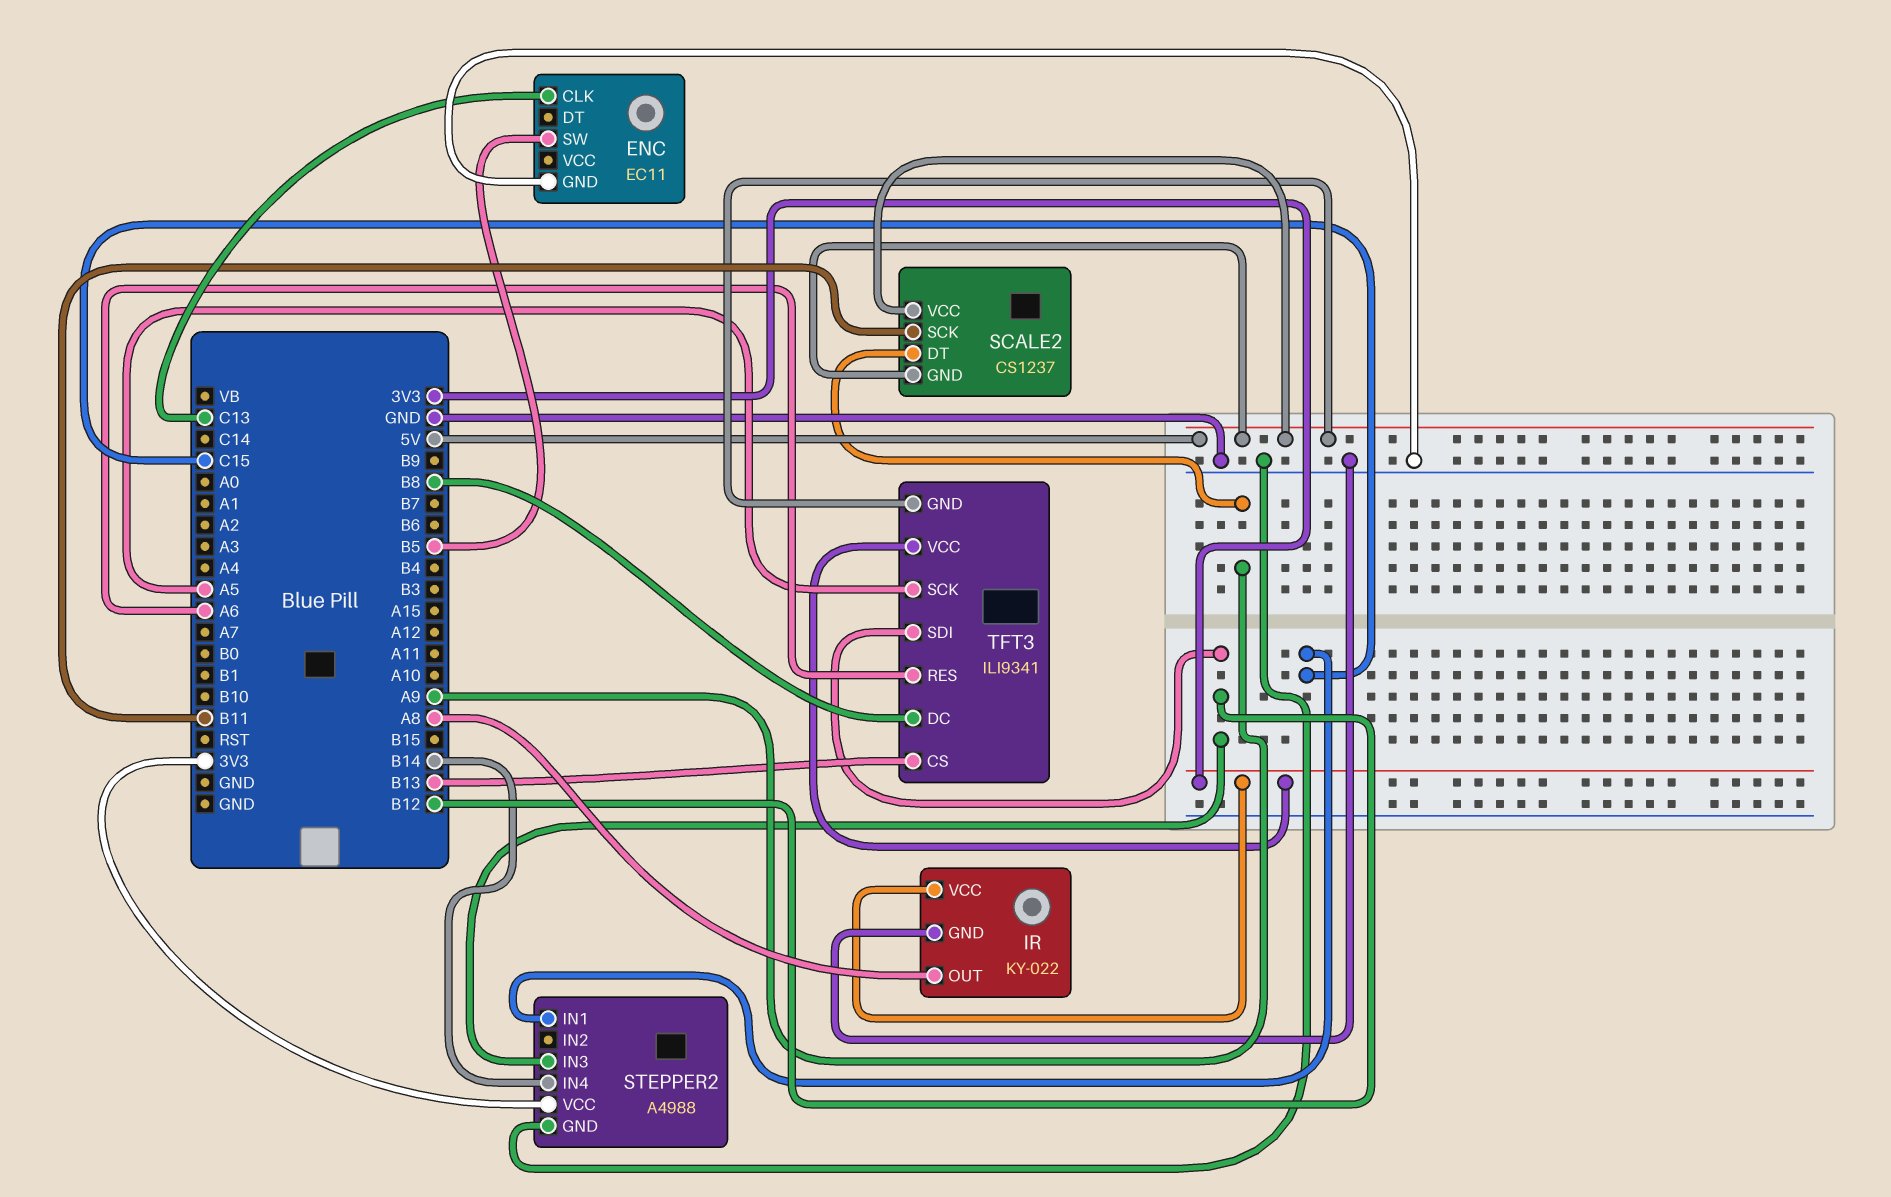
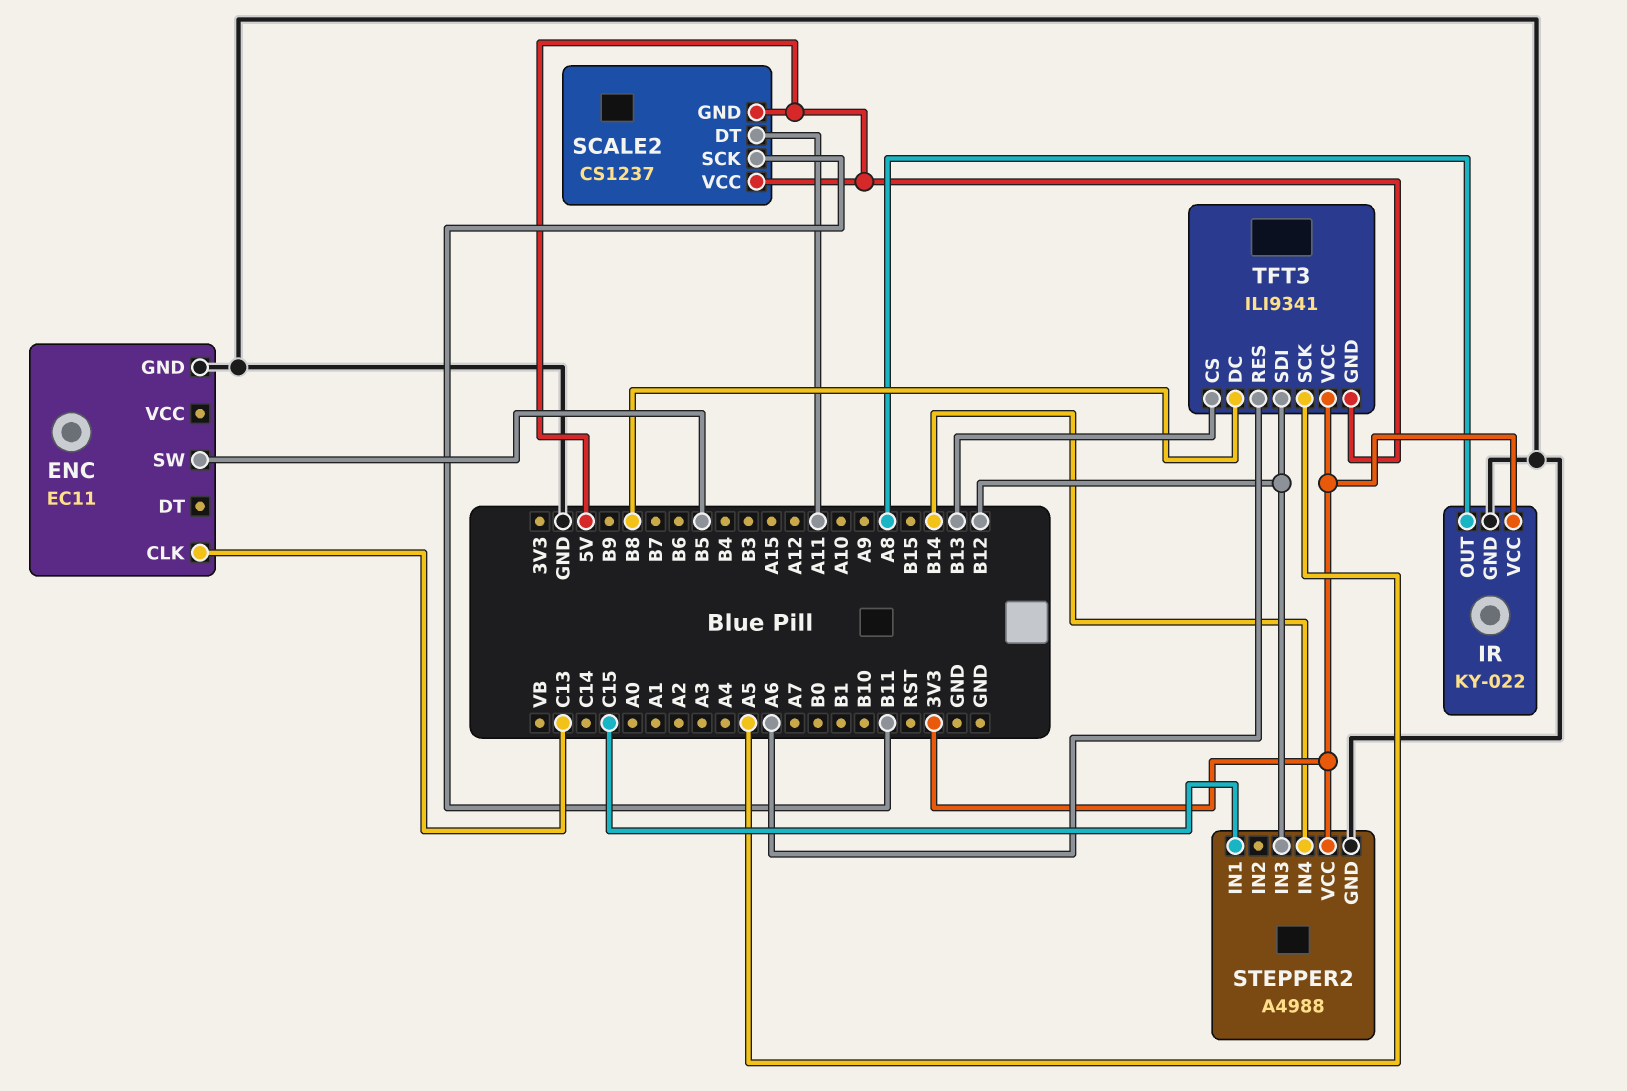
SCALE2 pin DT: A9 -> A11

